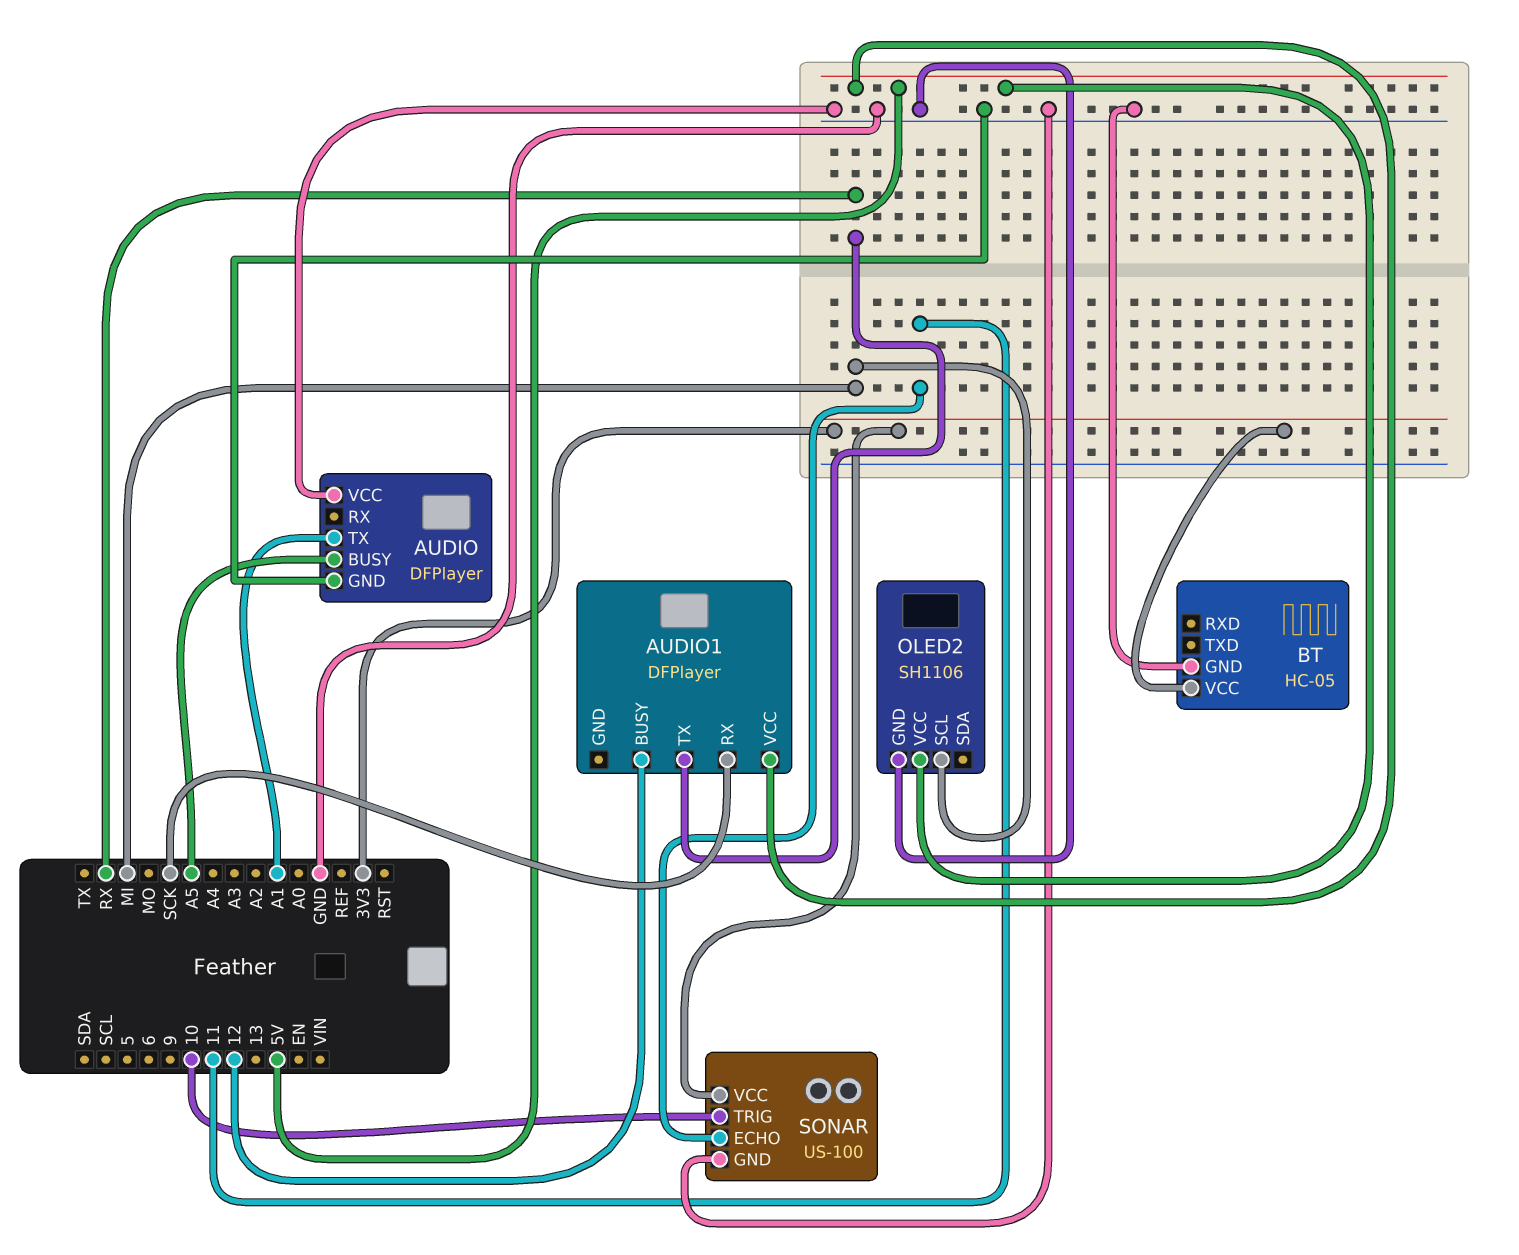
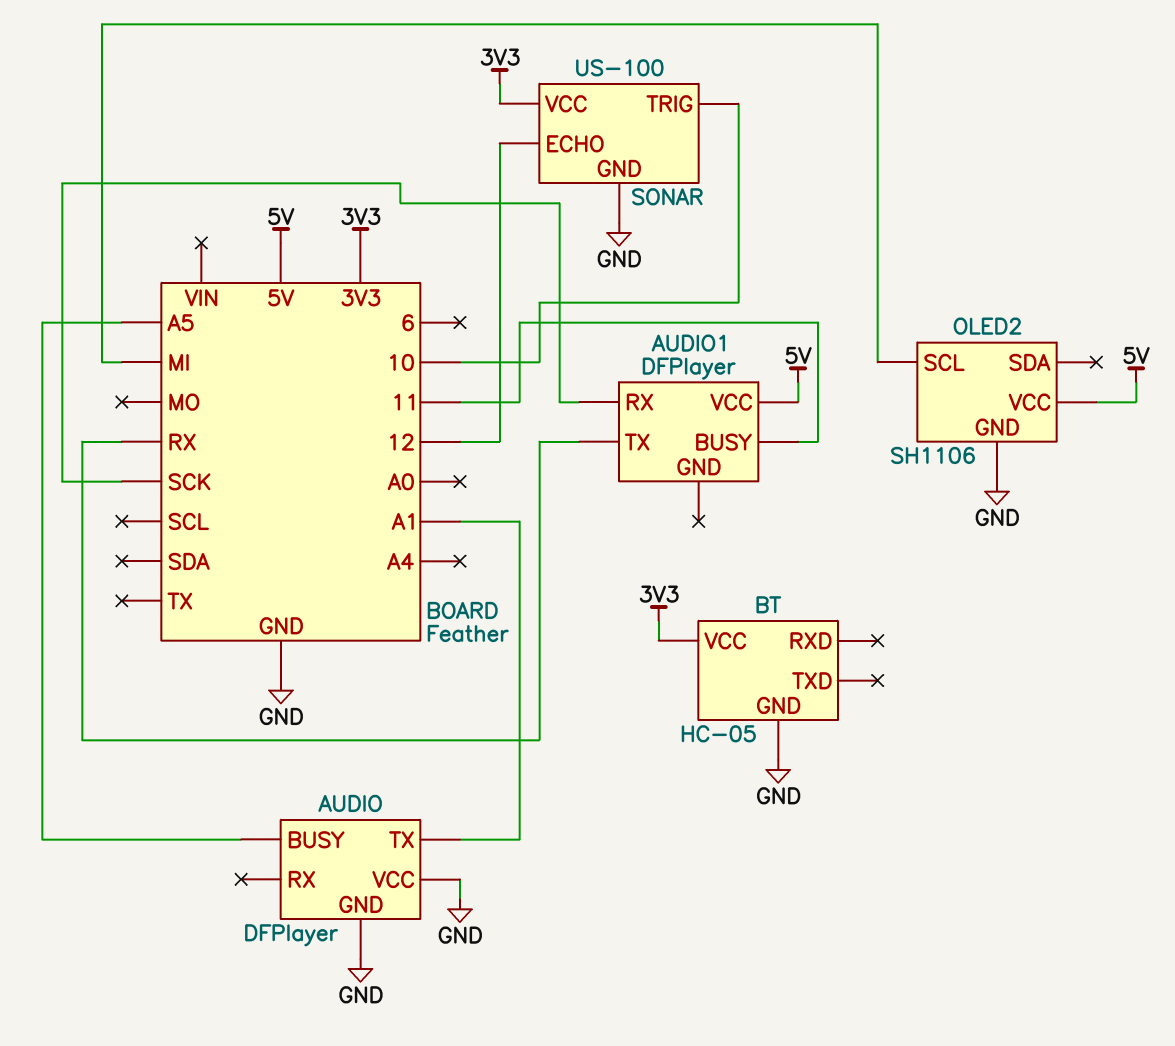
AUDIO1 pin BUSY: 12 -> 11
SONAR pin ECHO: 11 -> 12

